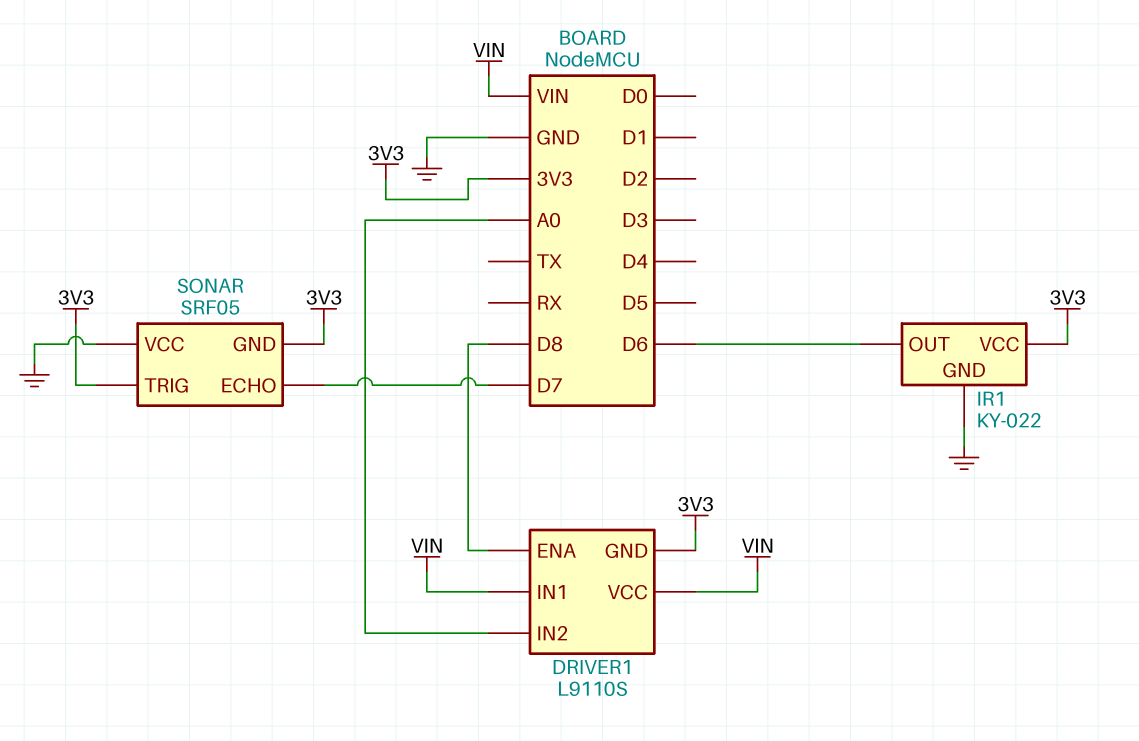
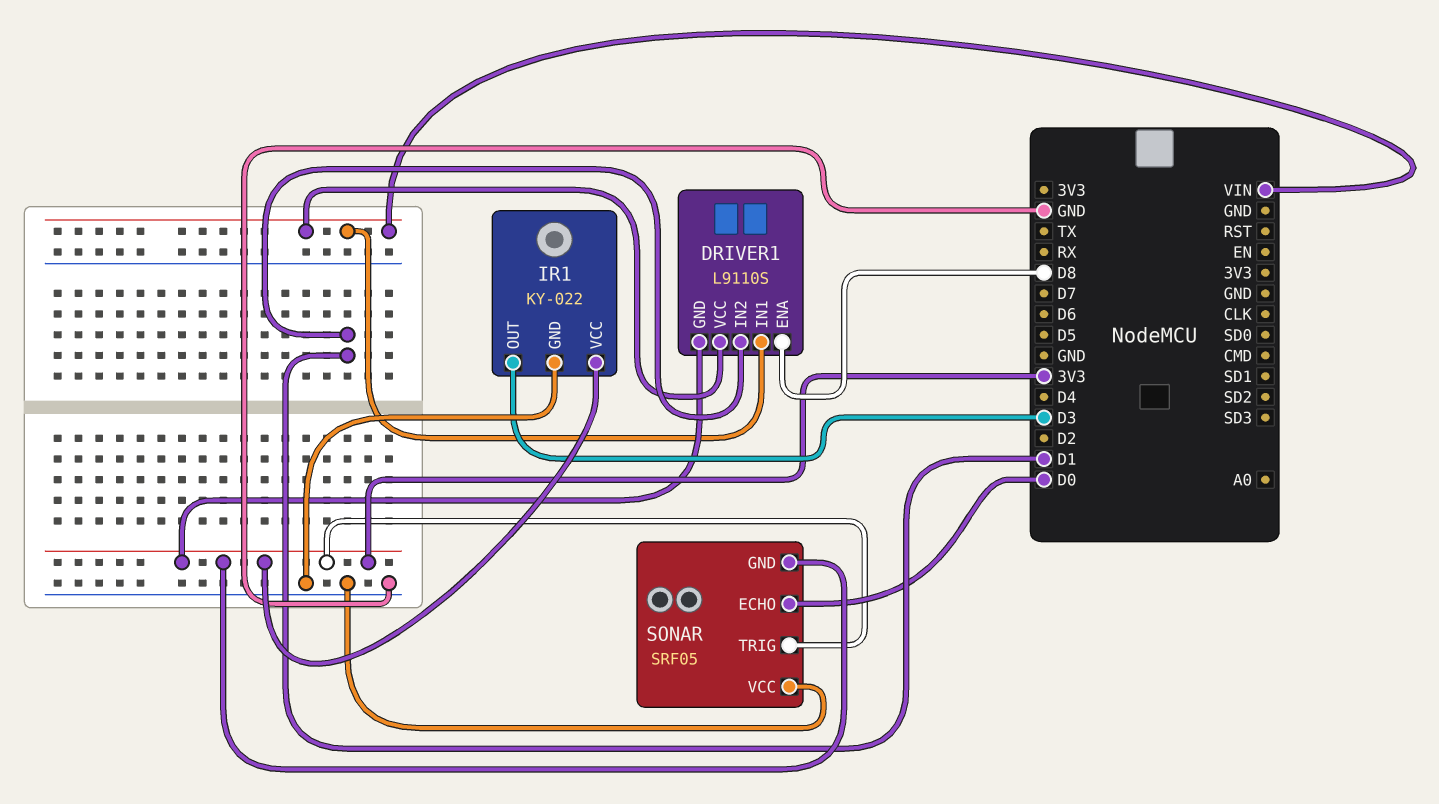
DRIVER1 pin IN2: A0 -> D1
IR1 pin OUT: D6 -> D3
SONAR pin ECHO: D7 -> D0

